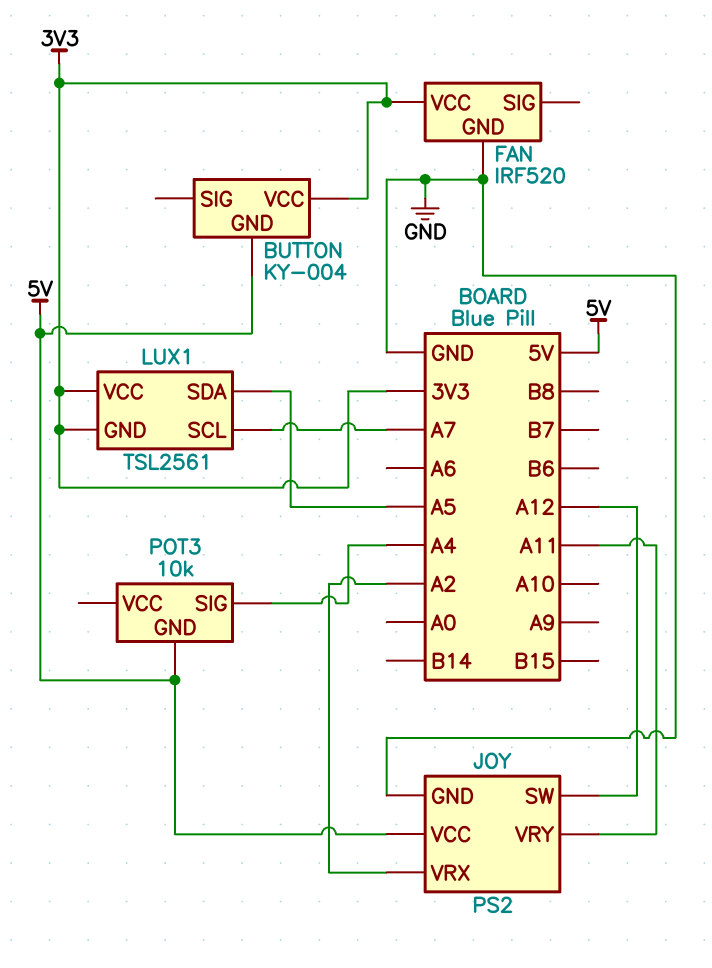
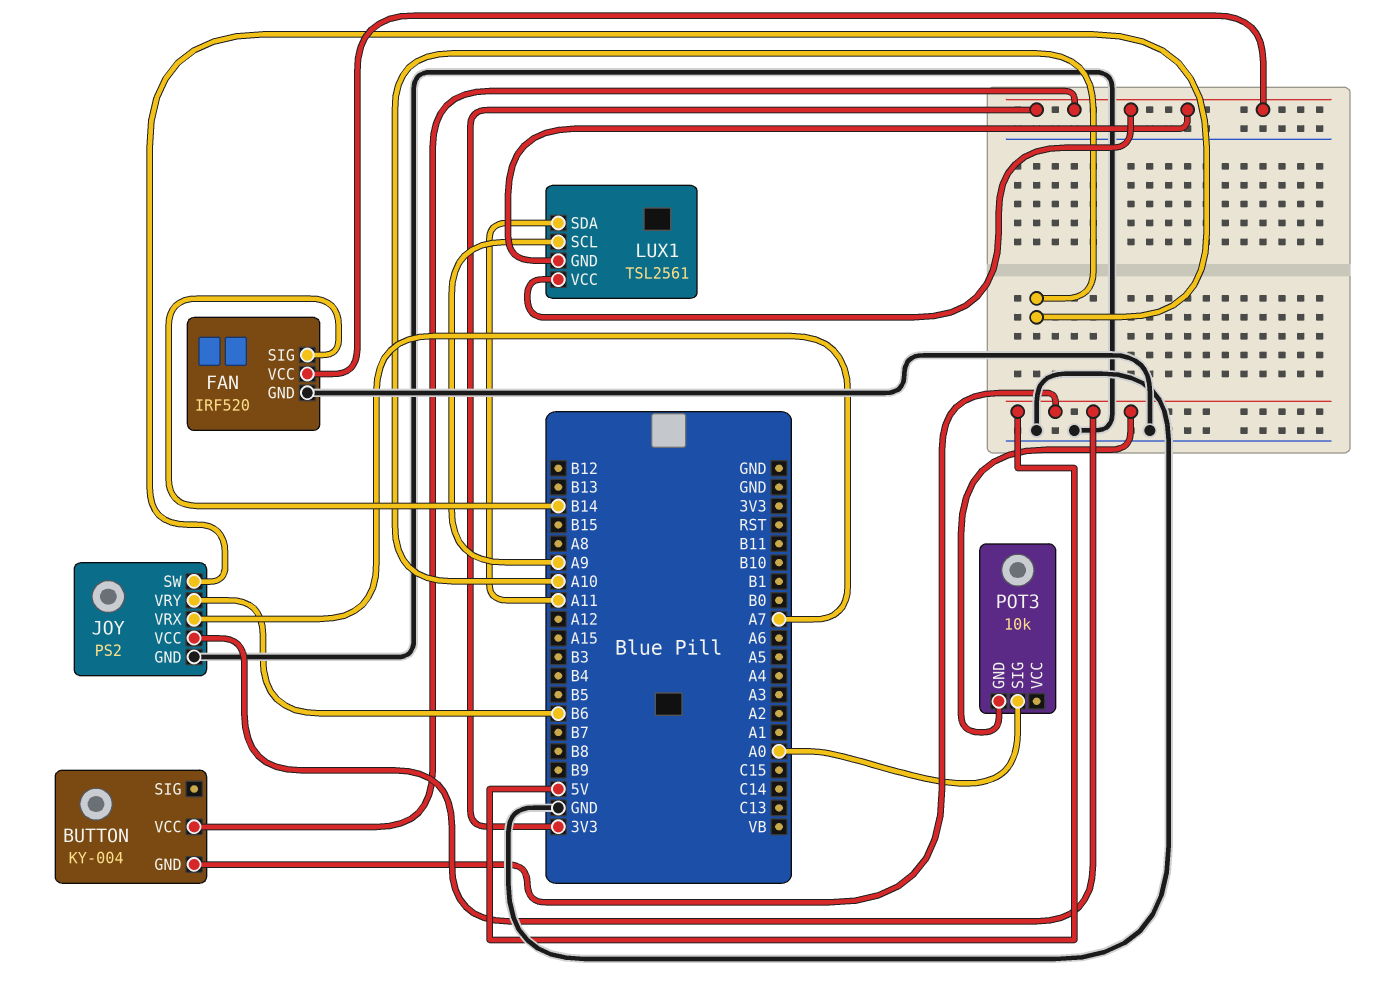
FAN pin SIG: none -> B14
JOY pin SW: A12 -> A10
JOY pin VRX: A2 -> A7
JOY pin VRY: A11 -> B6
LUX1 pin SCL: A7 -> A9
LUX1 pin SDA: A5 -> A11
POT3 pin SIG: A4 -> A0

